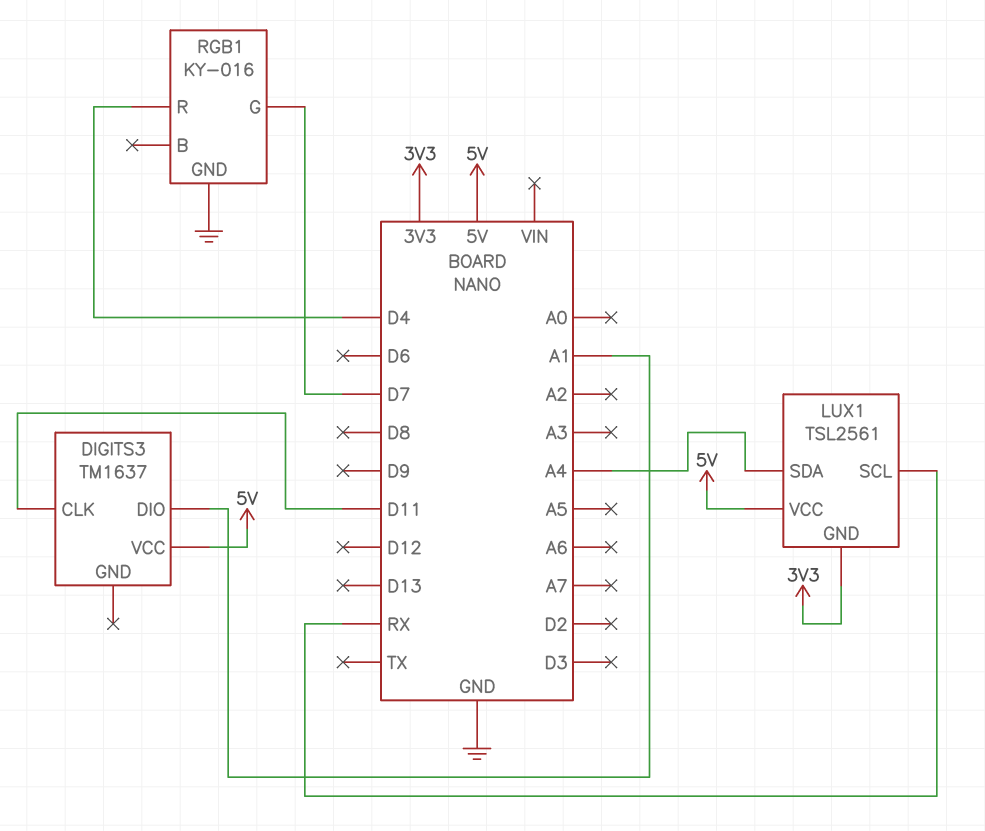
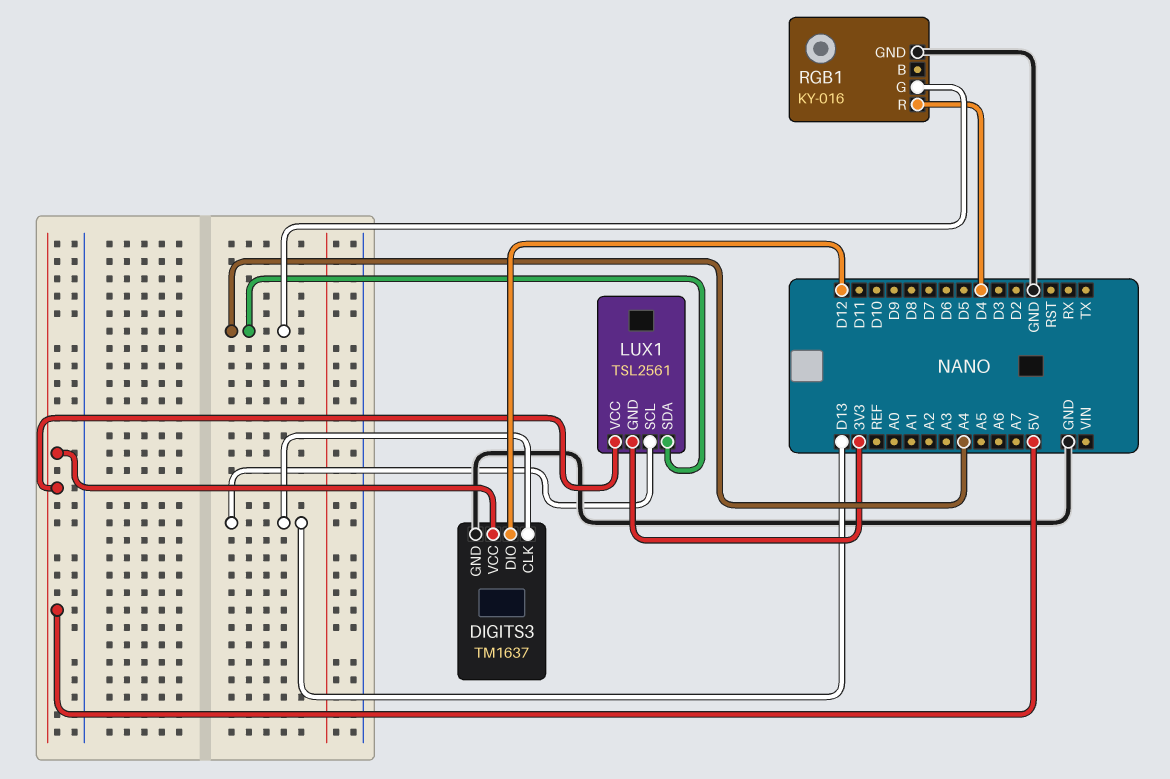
DIGITS3 pin CLK: D11 -> D13
DIGITS3 pin DIO: A1 -> D12
DIGITS3 pin GND: none -> GND
LUX1 pin SCL: RX -> D13
RGB1 pin G: D7 -> A4

